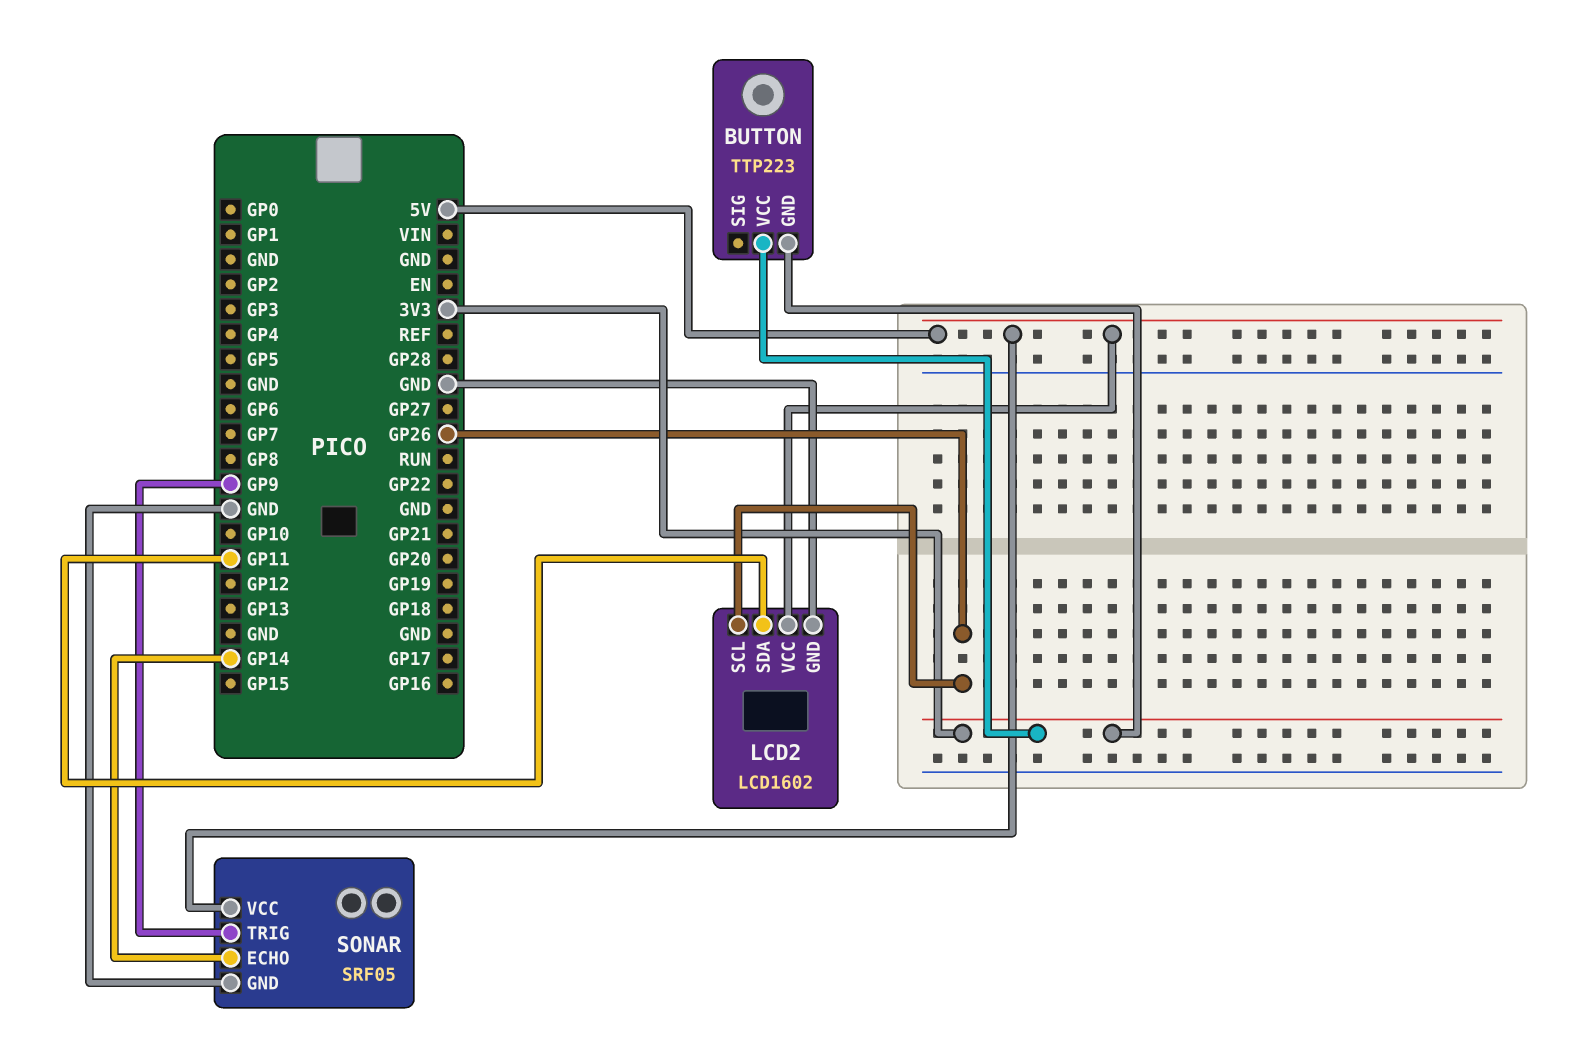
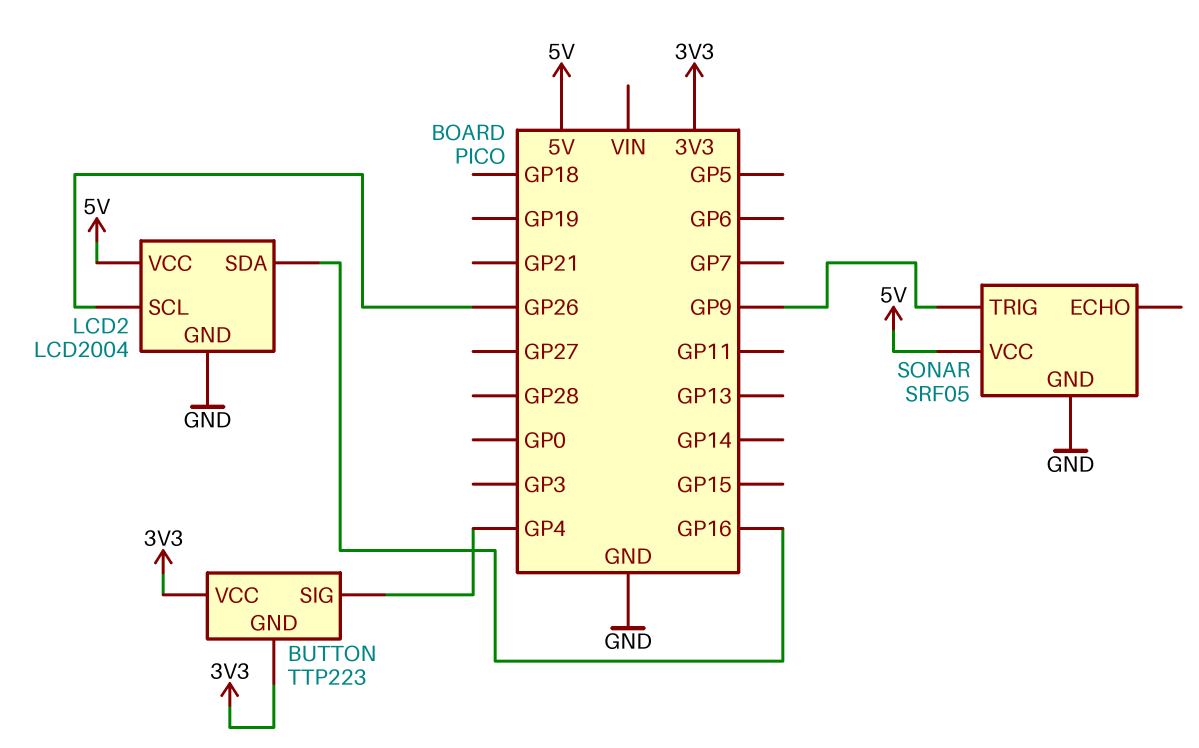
BUTTON pin SIG: none -> GP4
LCD2: LCD1602 -> LCD2004
LCD2 pin SDA: GP11 -> GP16
SONAR pin ECHO: GP14 -> none

